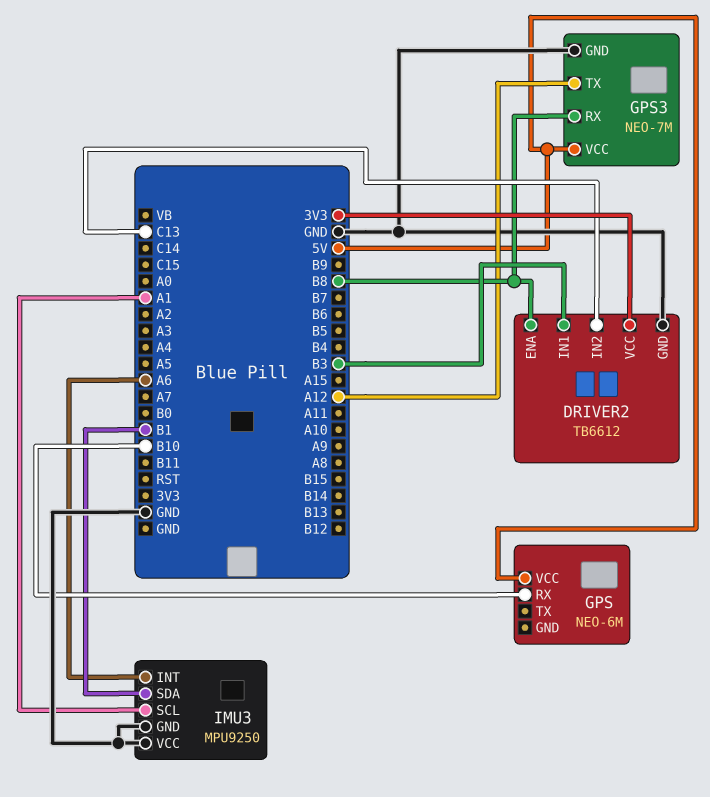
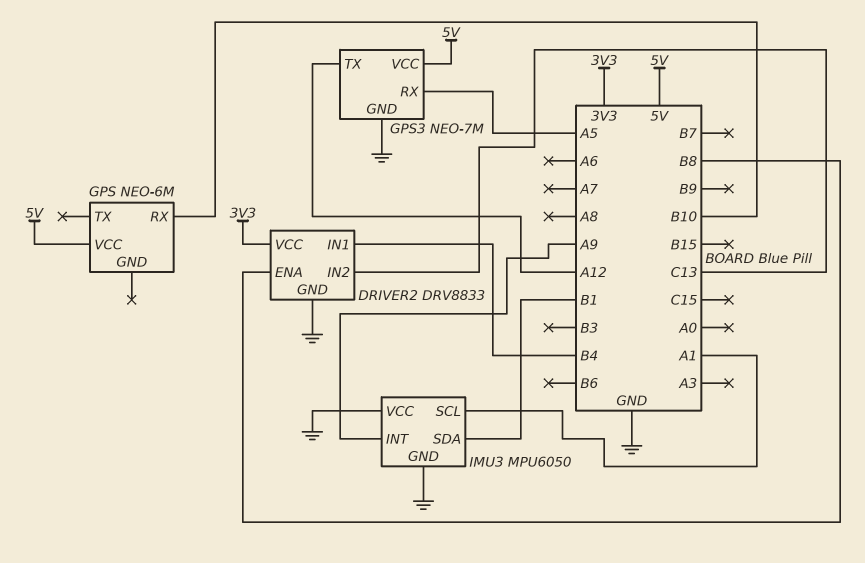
DRIVER2: TB6612 -> DRV8833
DRIVER2 pin IN1: B3 -> B4
GPS3 pin RX: B8 -> A5
IMU3: MPU9250 -> MPU6050
IMU3 pin INT: A6 -> A9

